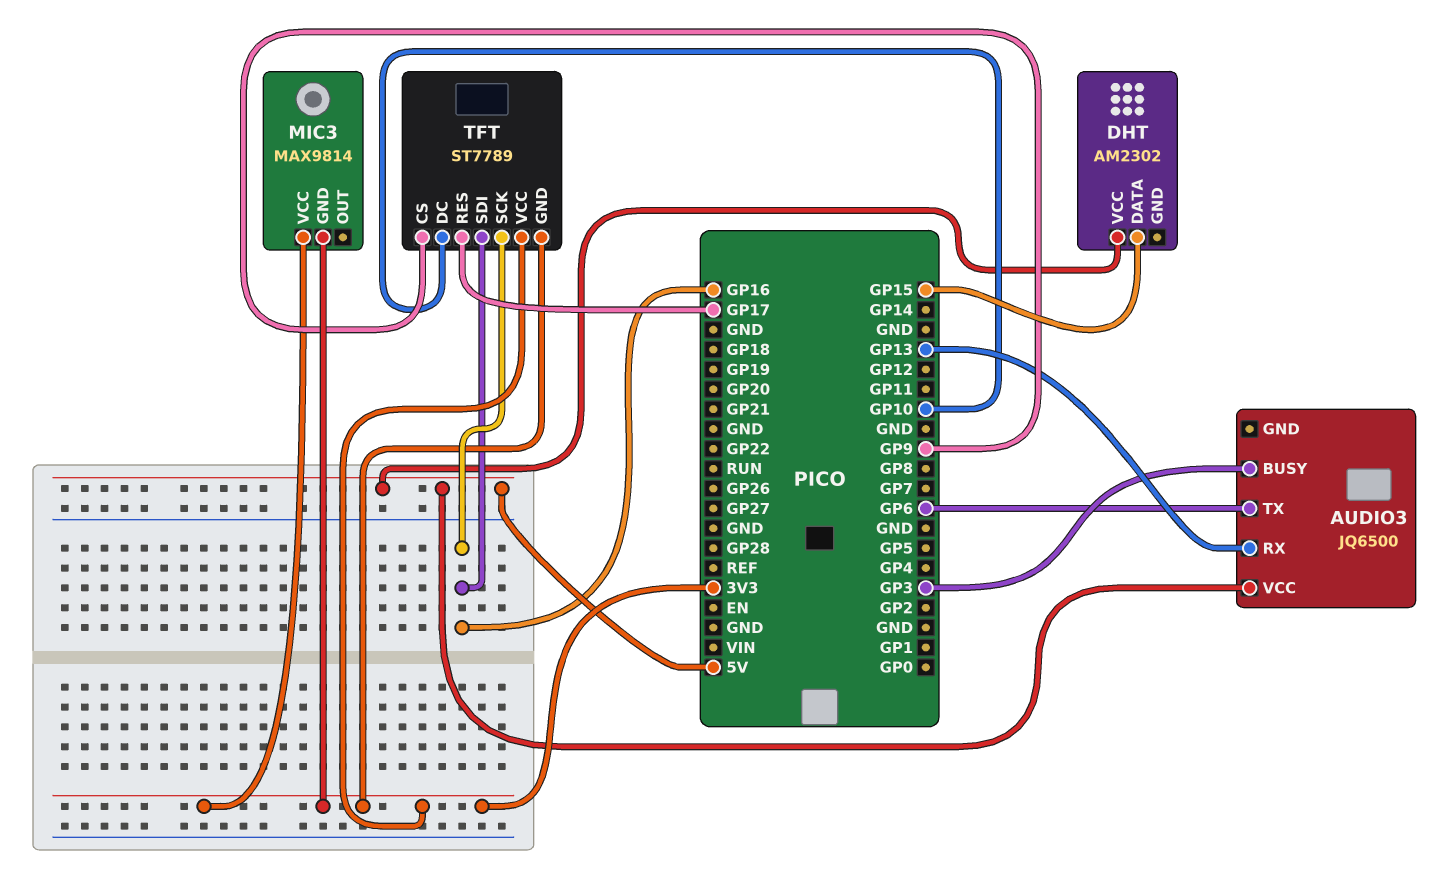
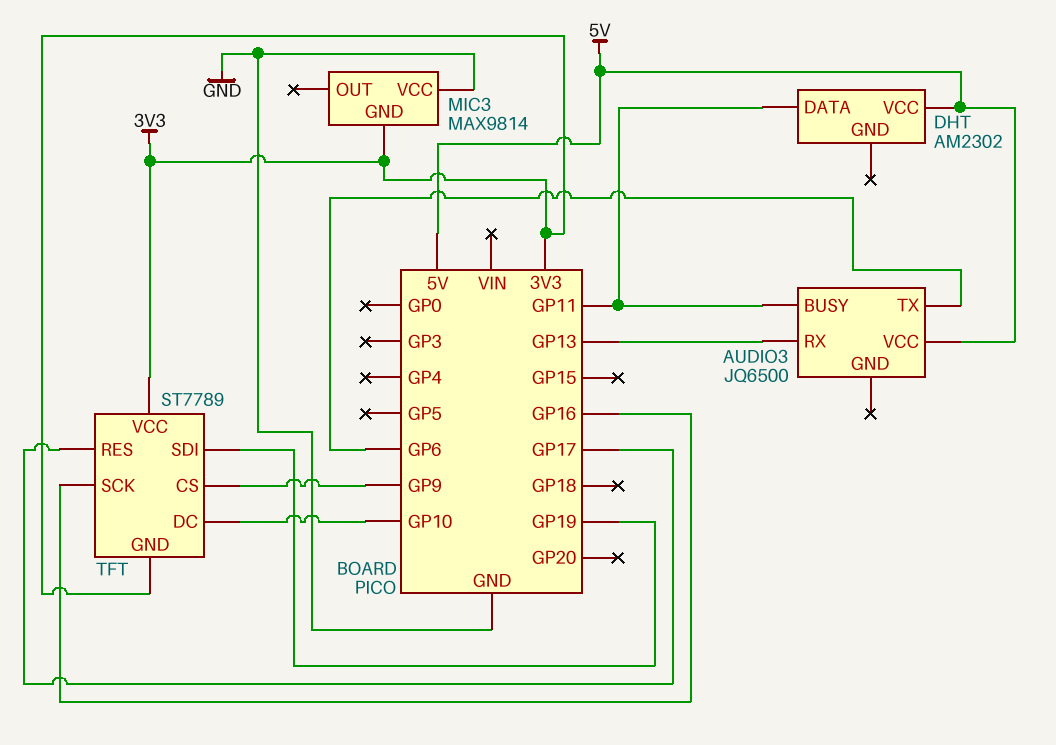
AUDIO3 pin BUSY: GP3 -> GP11
DHT pin DATA: GP15 -> GP11
MIC3 pin VCC: 3V3 -> GND
TFT pin SDI: GP16 -> GP19

